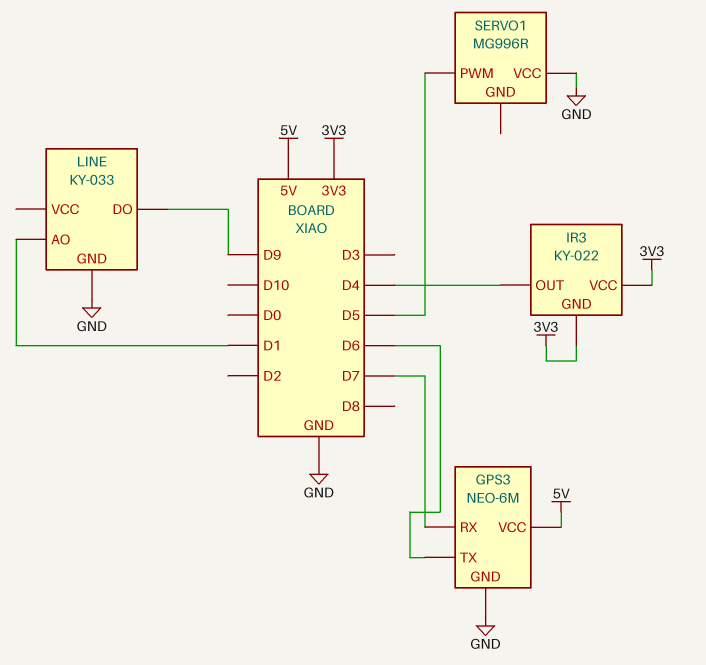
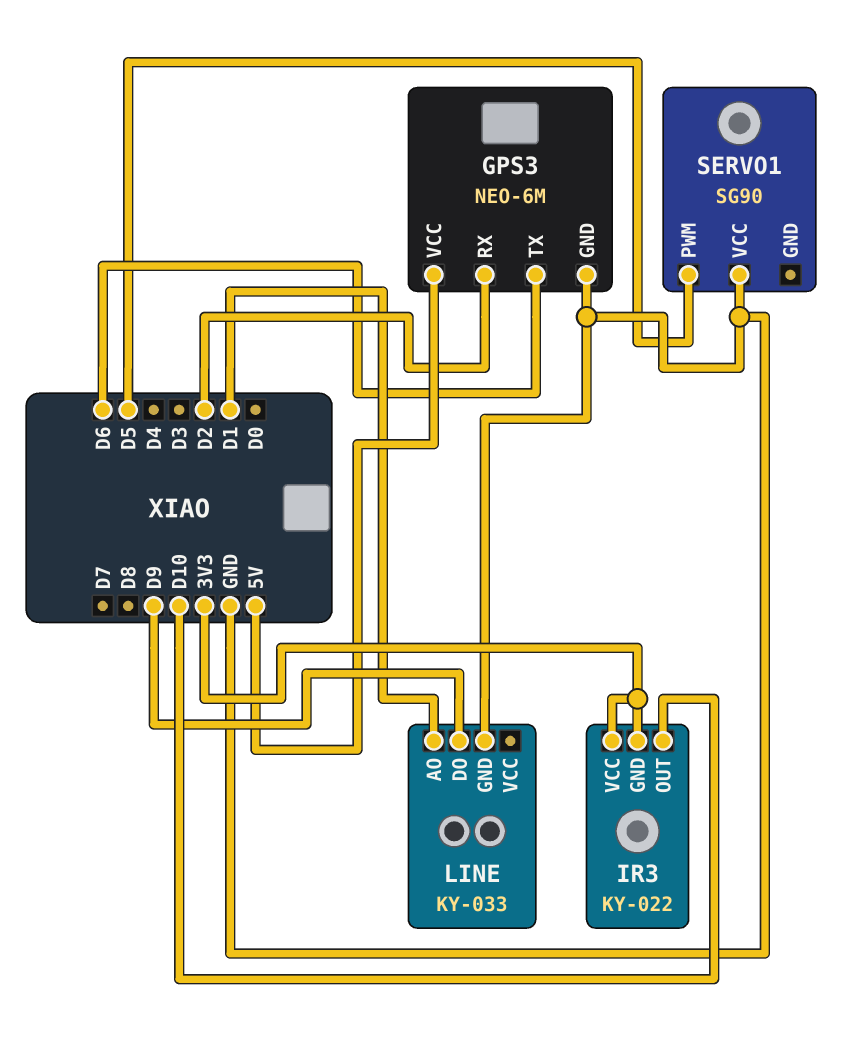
GPS3 pin RX: D7 -> D2
IR3 pin OUT: D4 -> D10
SERVO1: MG996R -> SG90

